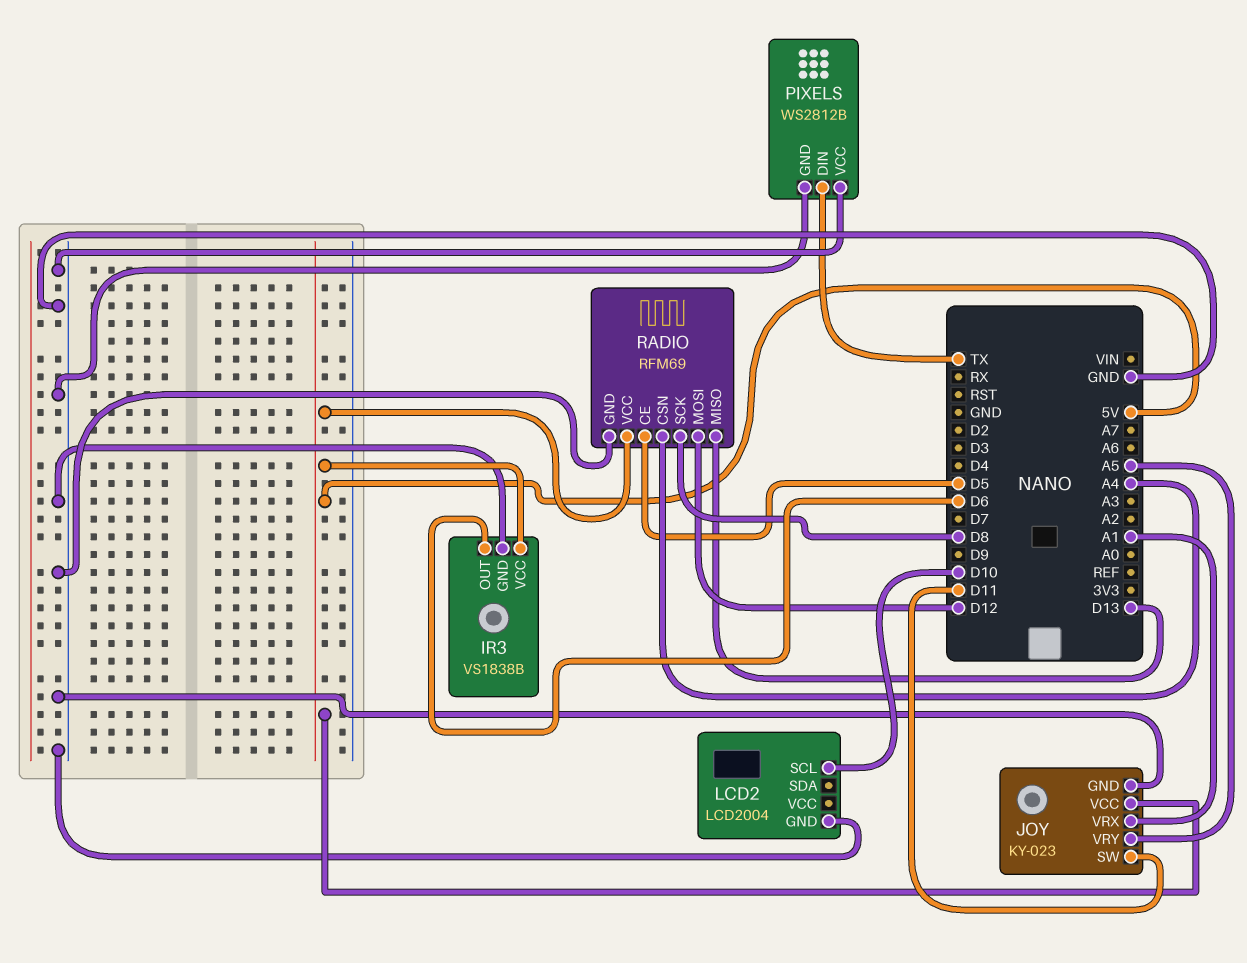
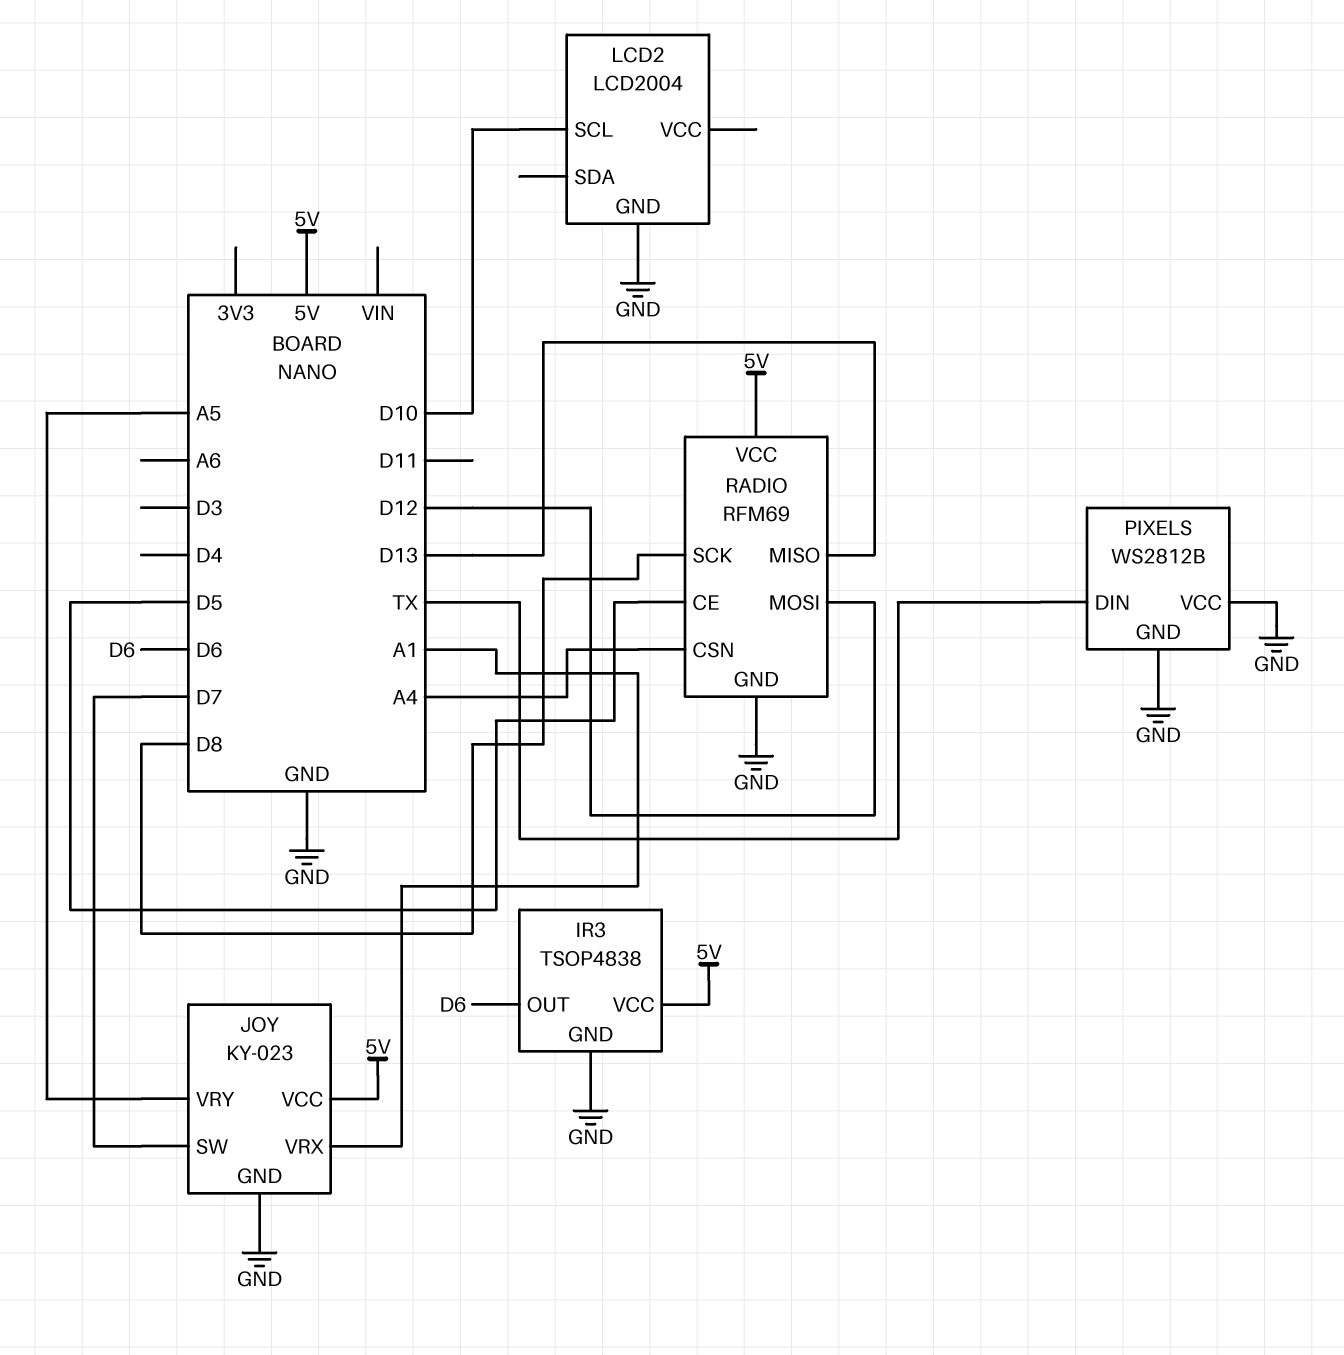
IR3: VS1838B -> TSOP4838
JOY pin SW: D11 -> D7

